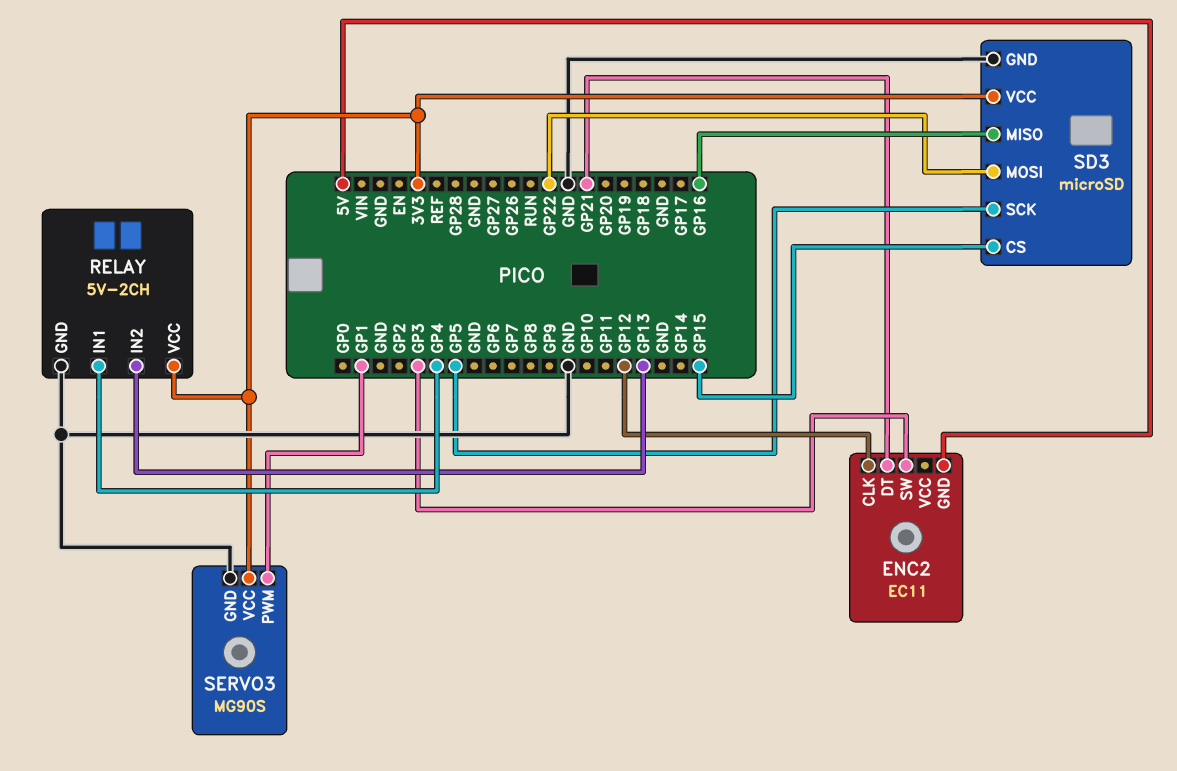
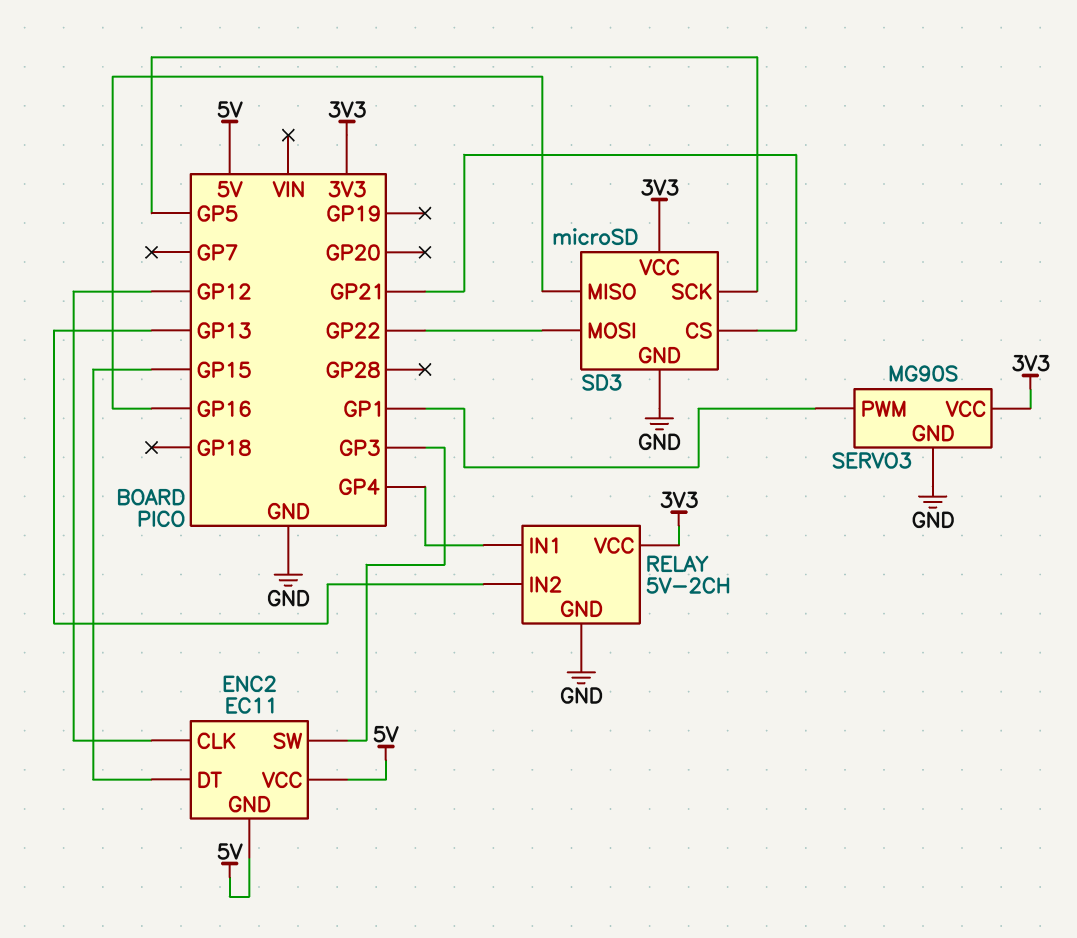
ENC2 pin DT: GP21 -> GP15
ENC2 pin VCC: none -> 5V
SD3 pin CS: GP15 -> GP21

